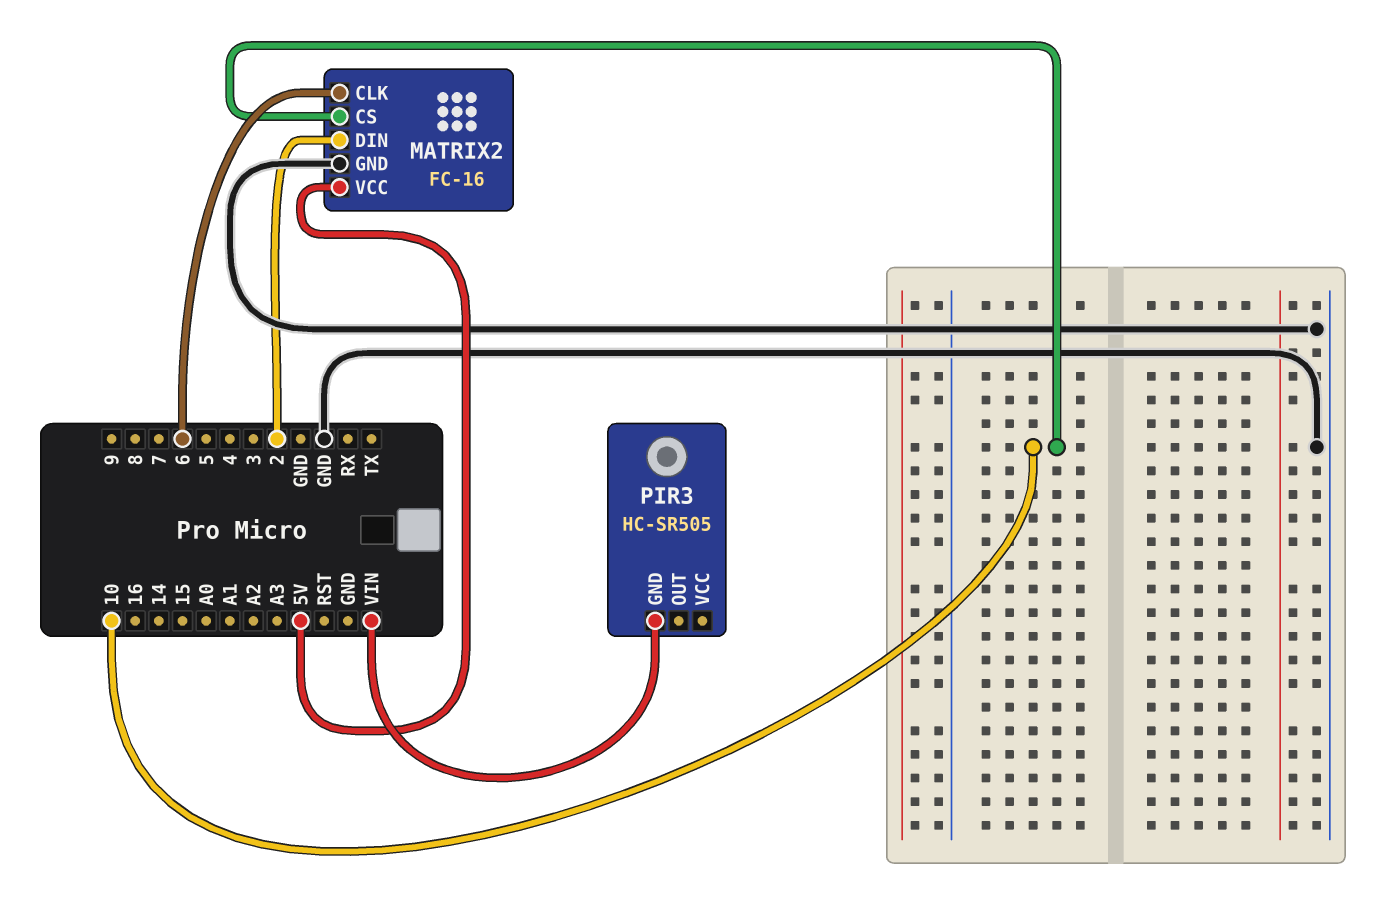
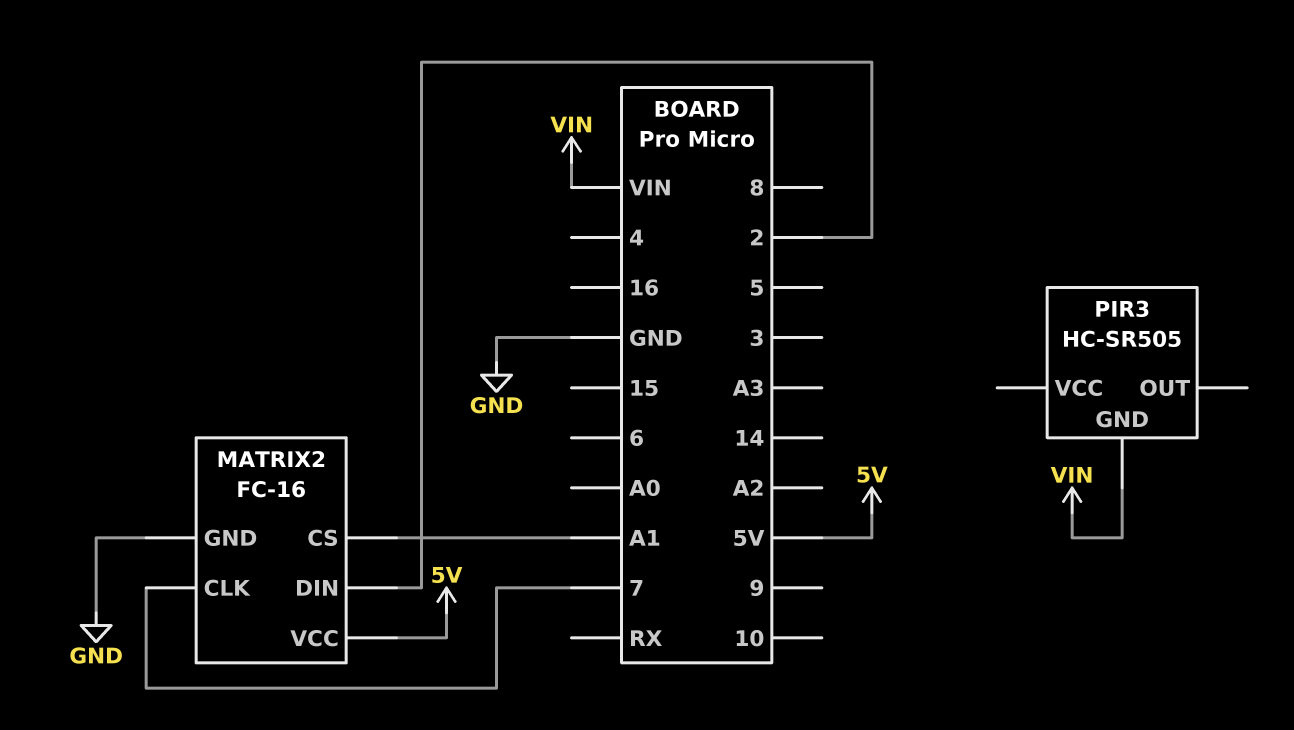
MATRIX2 pin CLK: 6 -> 7
MATRIX2 pin CS: 10 -> A1

